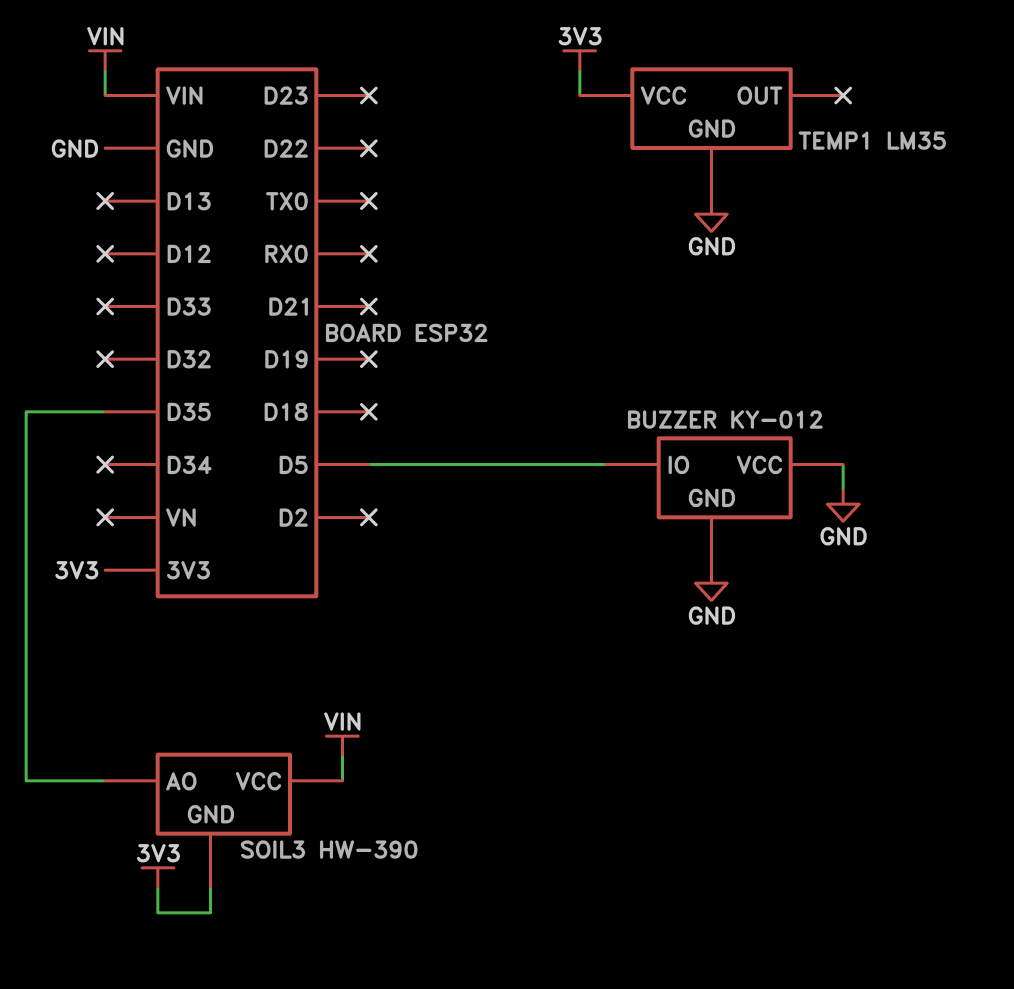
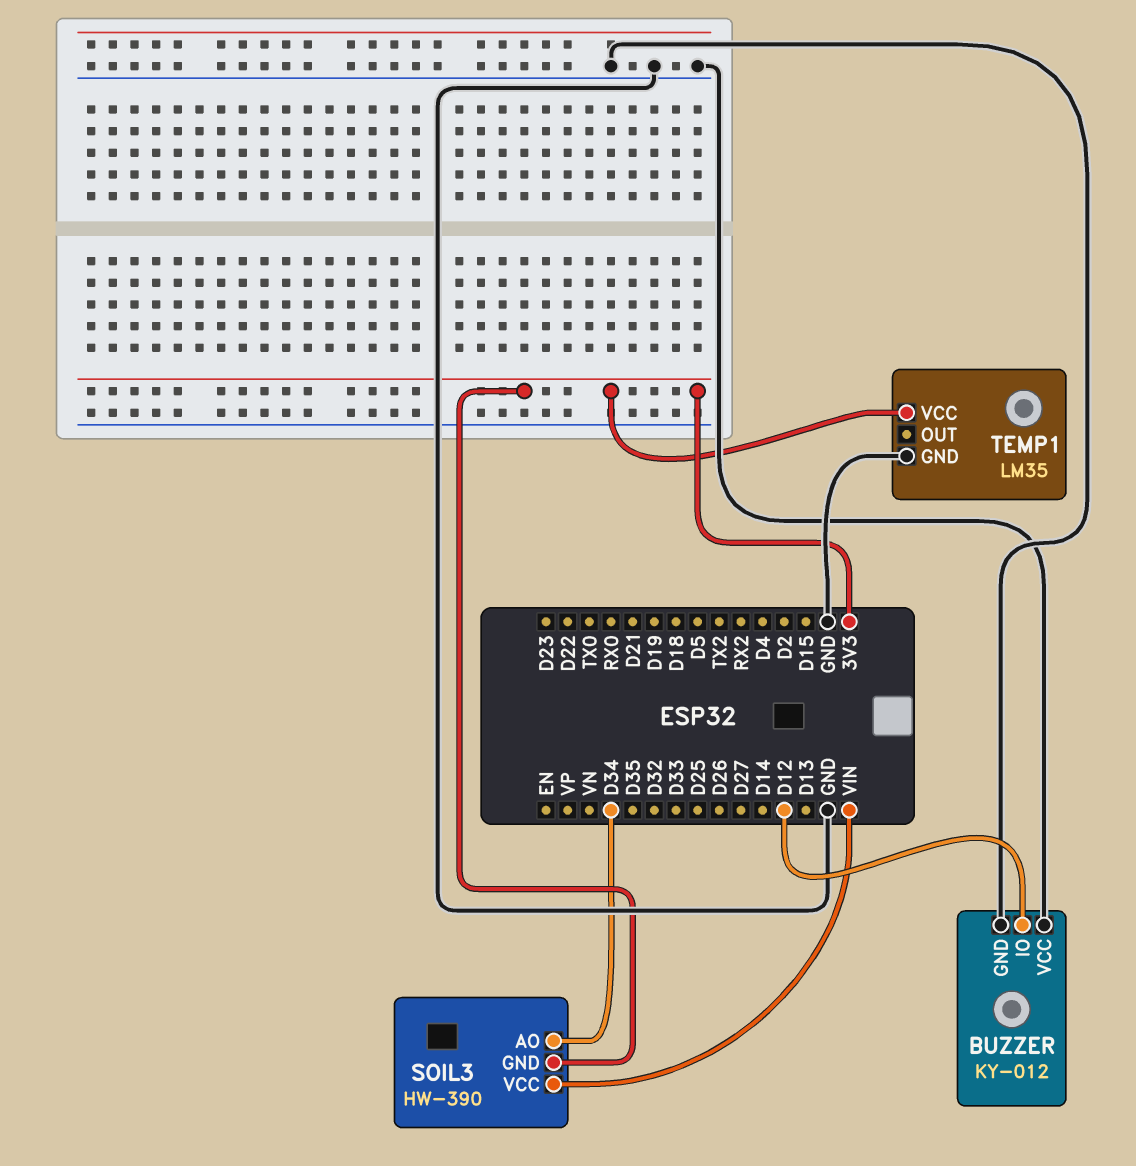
BUZZER pin IO: D5 -> D12
SOIL3 pin AO: D35 -> D34

